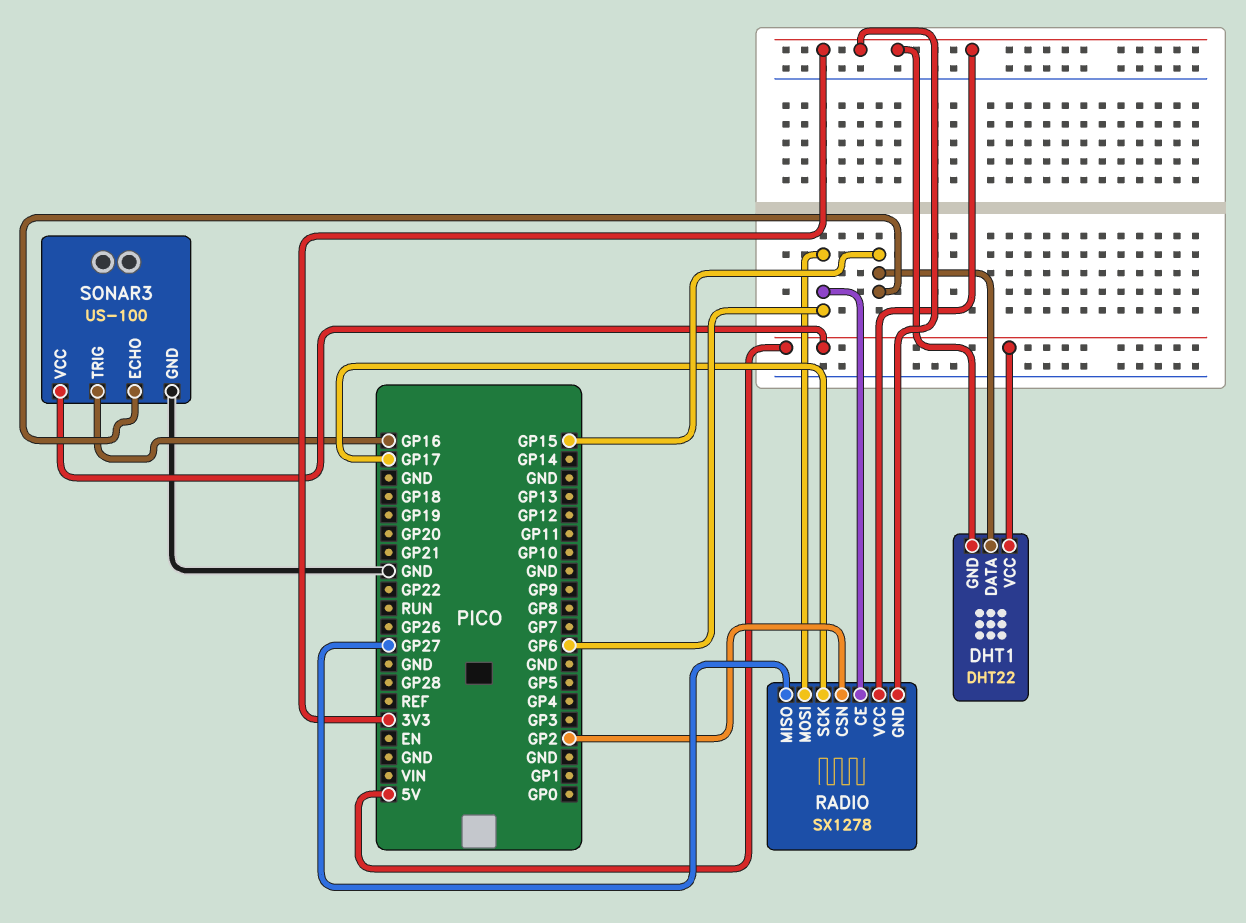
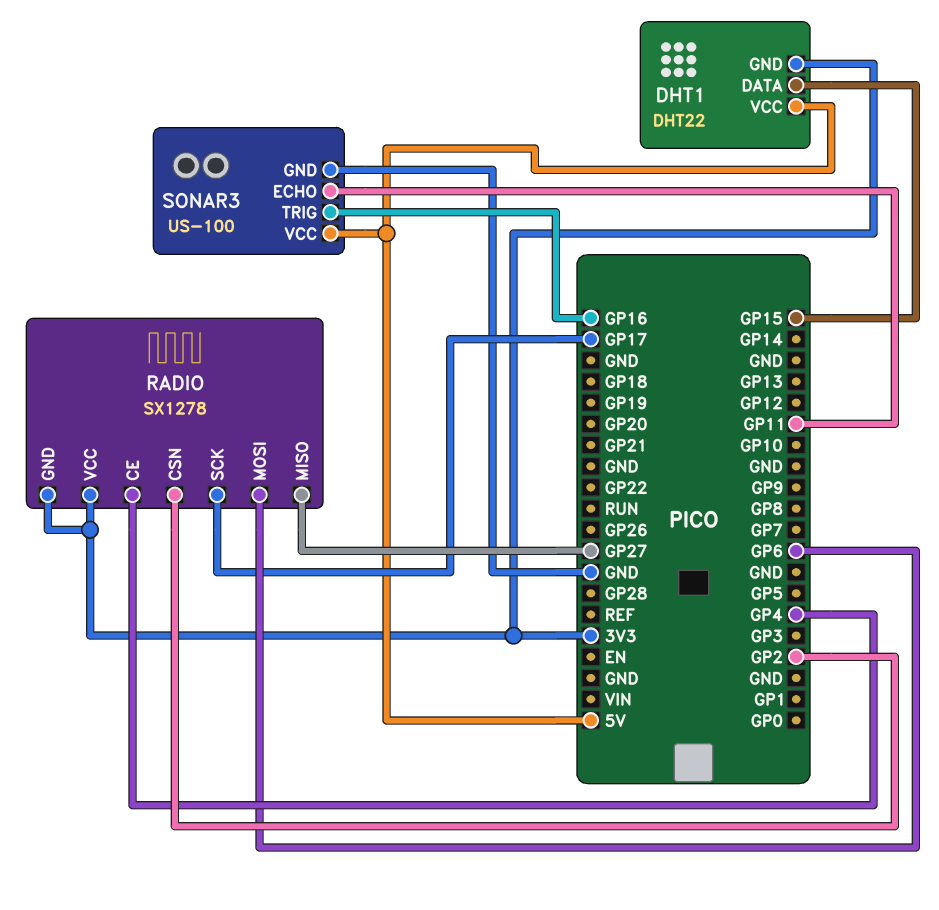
RADIO pin CE: GP6 -> GP4
SONAR3 pin ECHO: GP15 -> GP11

